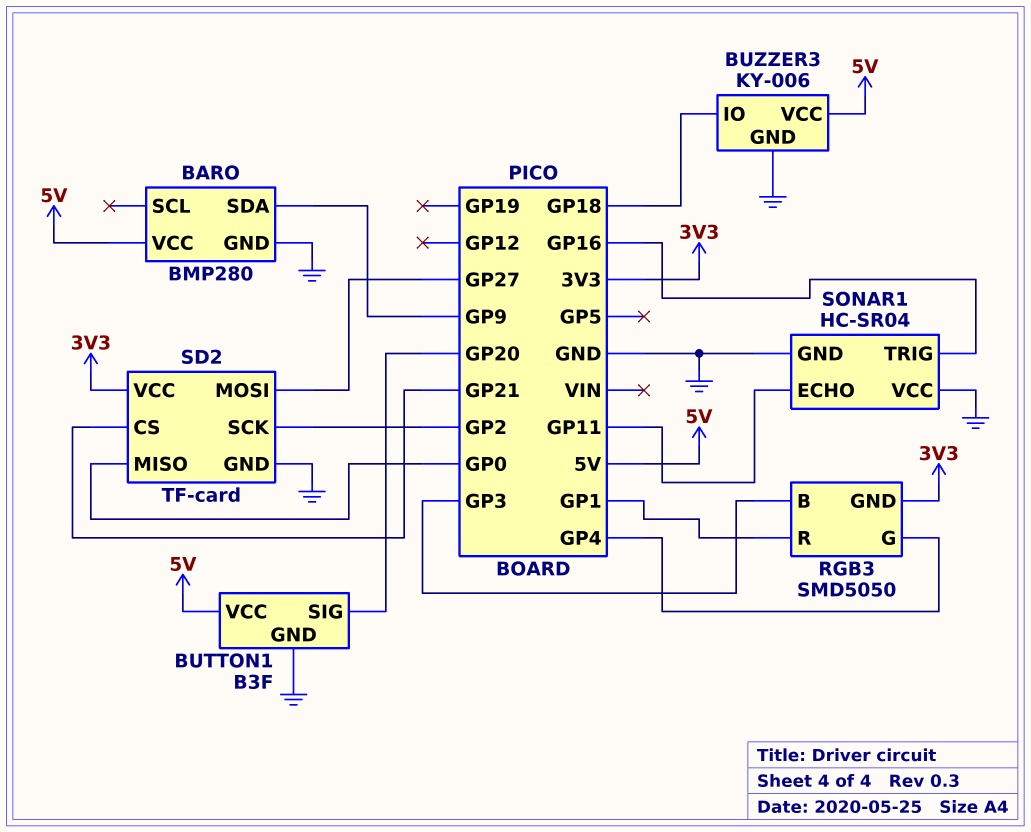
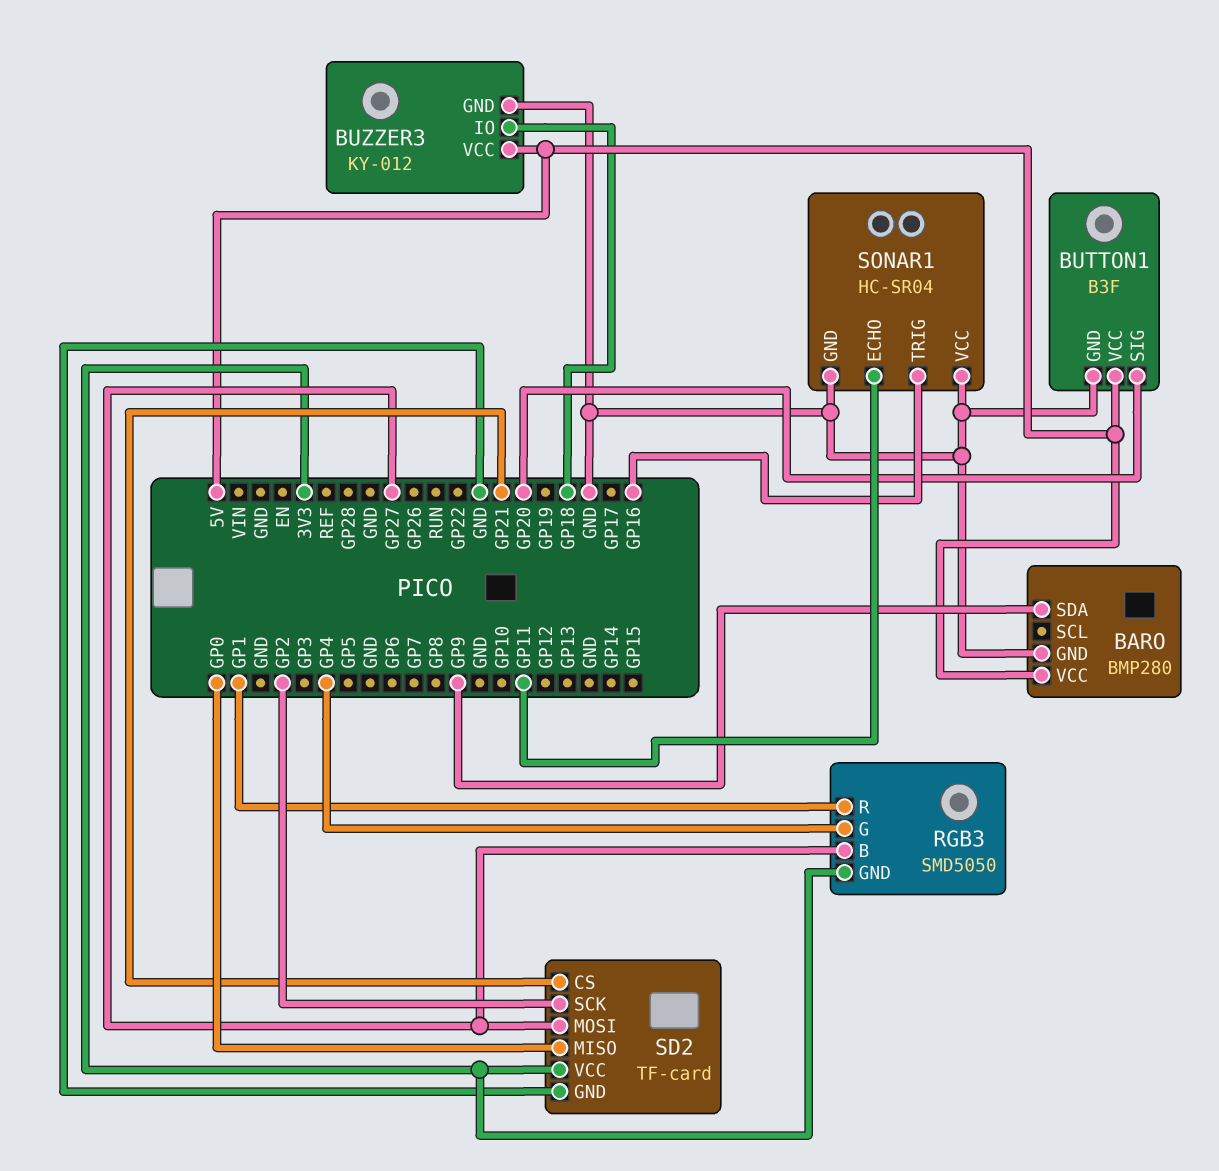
BUZZER3: KY-006 -> KY-012
RGB3 pin B: GP3 -> GP27

